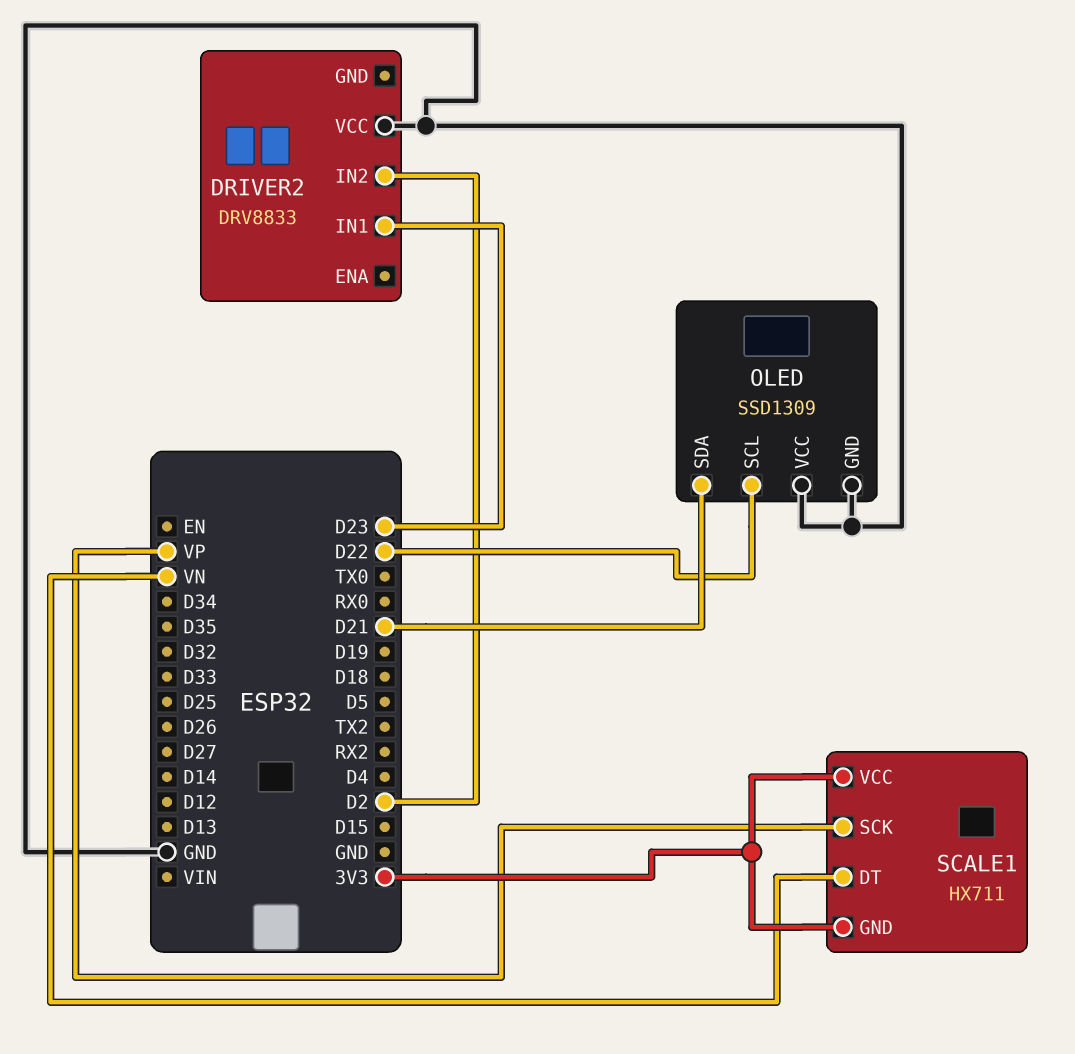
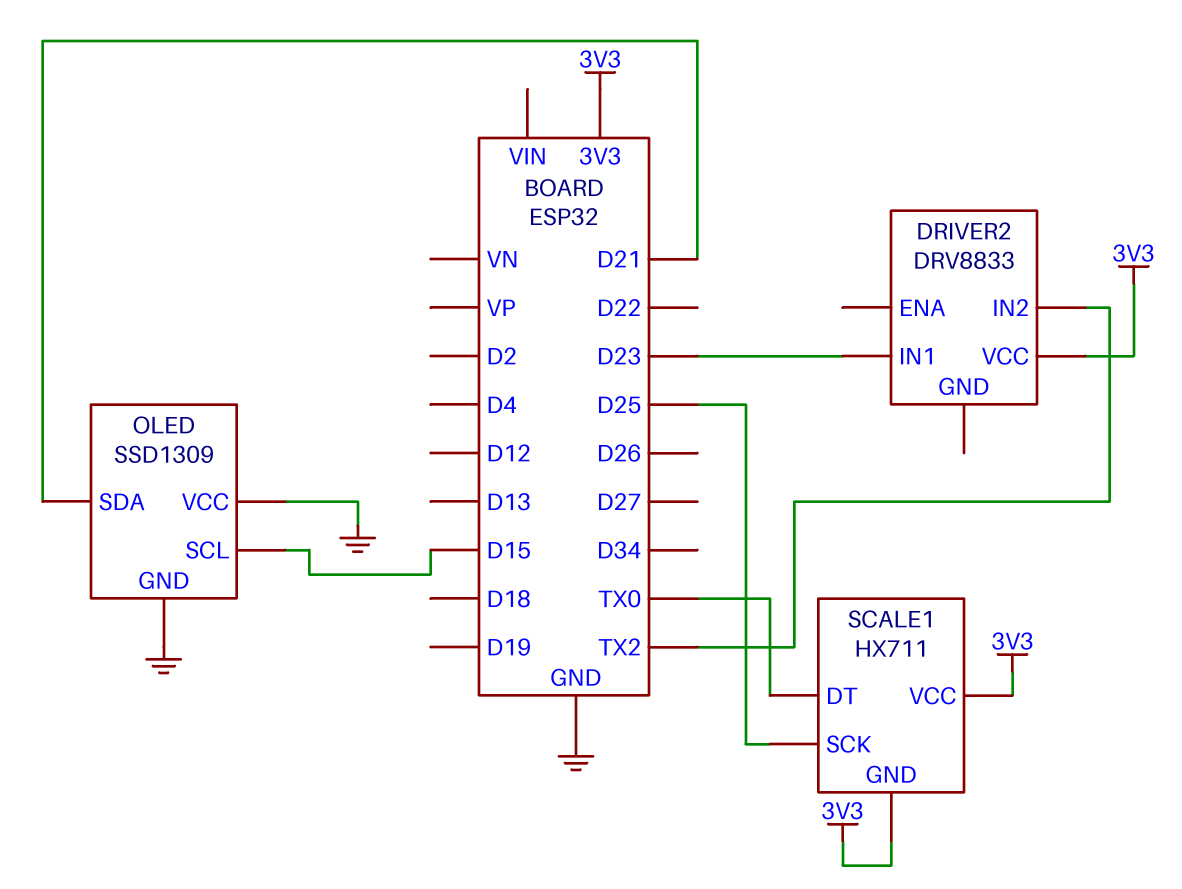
DRIVER2 pin IN2: D2 -> TX2
DRIVER2 pin VCC: GND -> 3V3
OLED pin SCL: D22 -> D15
SCALE1 pin DT: VN -> TX0
SCALE1 pin SCK: VP -> D25

